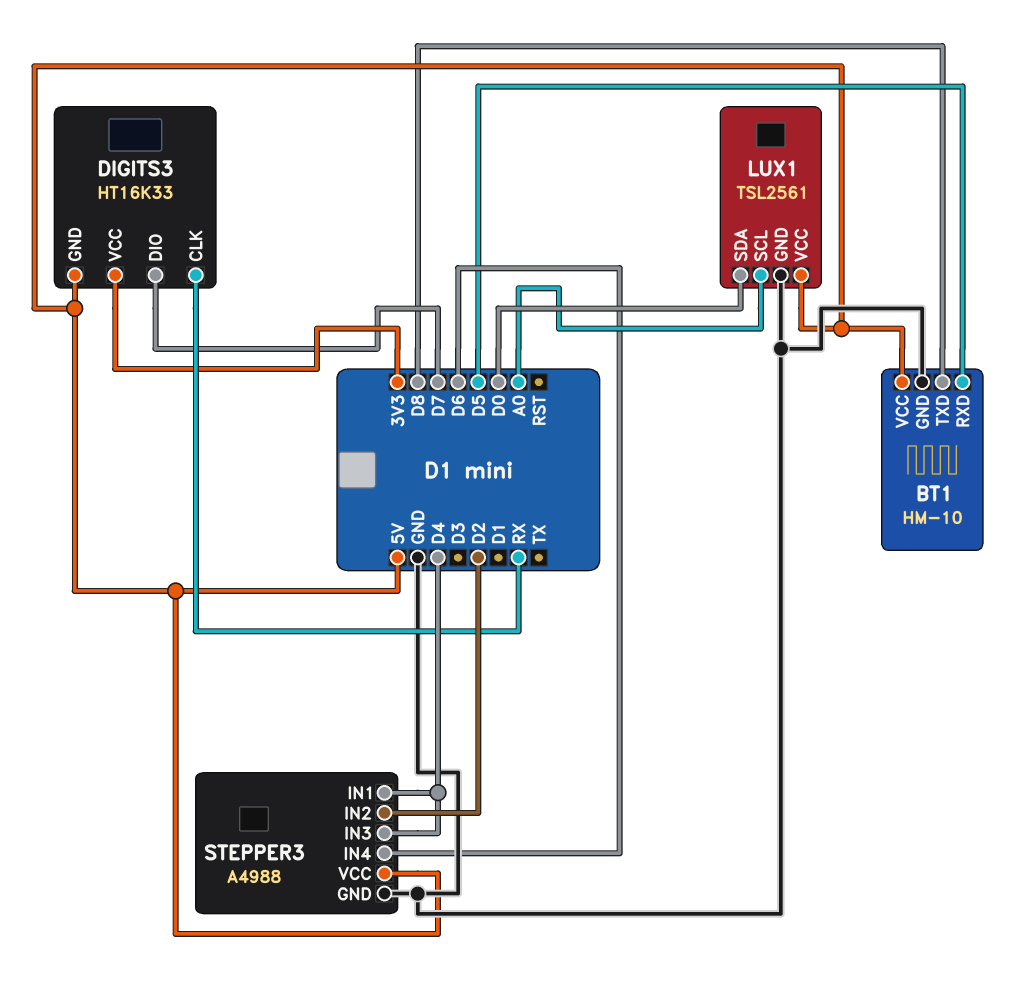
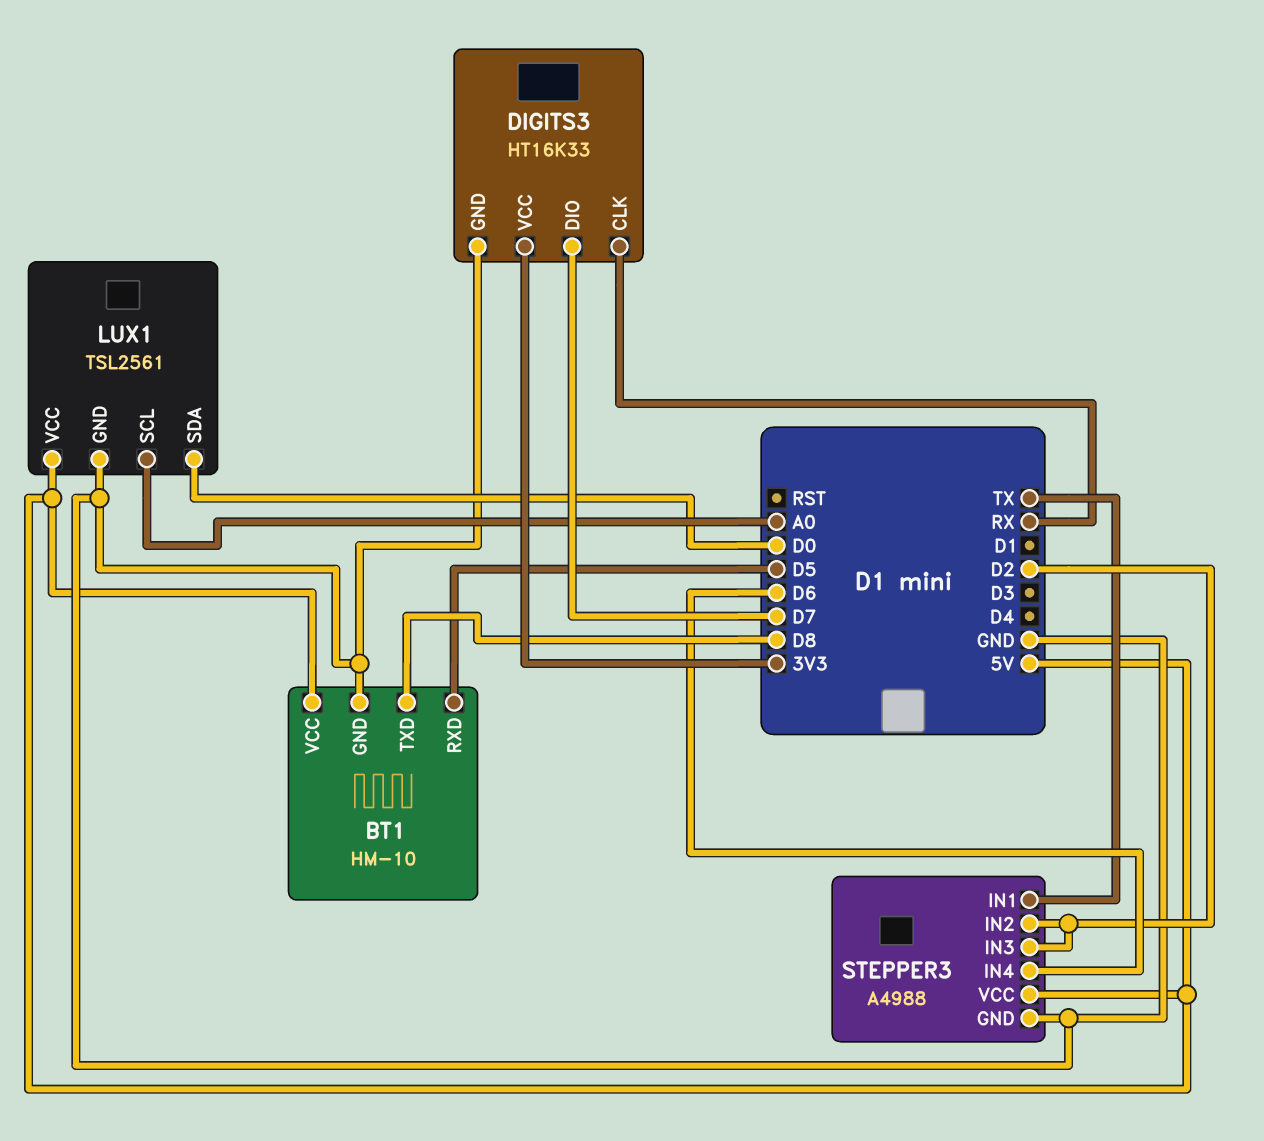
DIGITS3 pin GND: 5V -> GND
STEPPER3 pin IN1: D4 -> TX
STEPPER3 pin IN3: D4 -> D2

